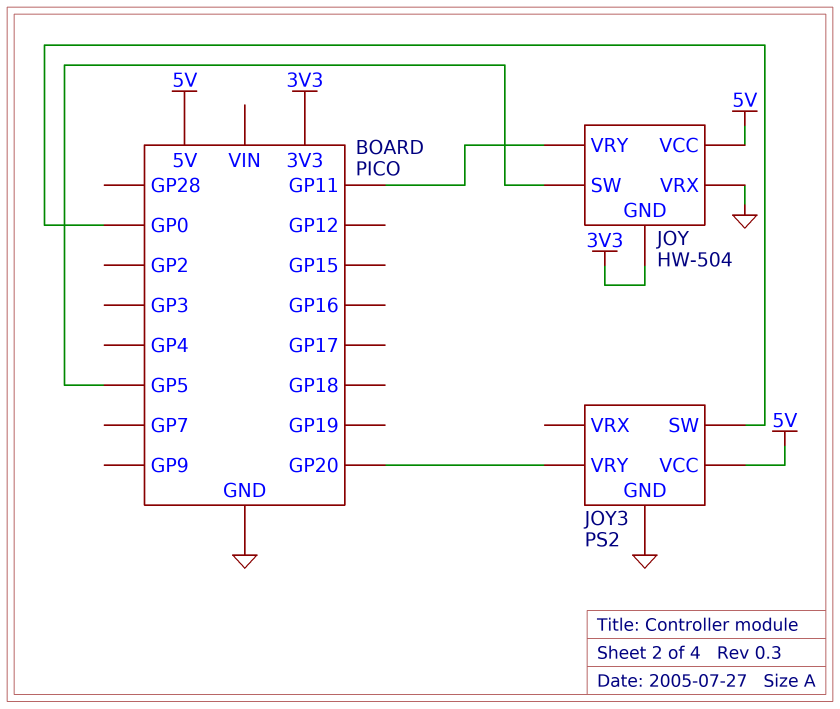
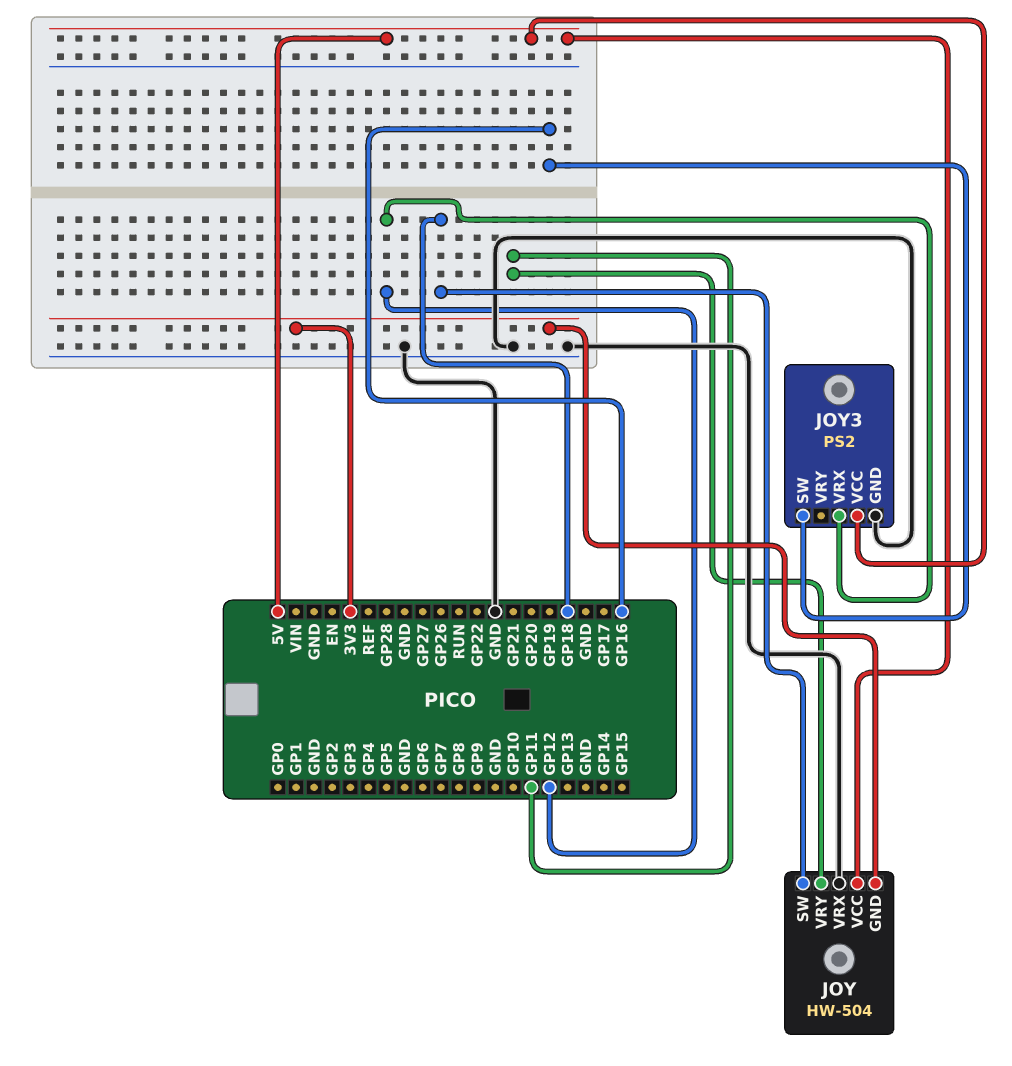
JOY pin SW: GP5 -> GP18
JOY3 pin SW: GP0 -> GP16
JOY3 pin VRX: none -> GP12
JOY3 pin VRY: GP20 -> none

